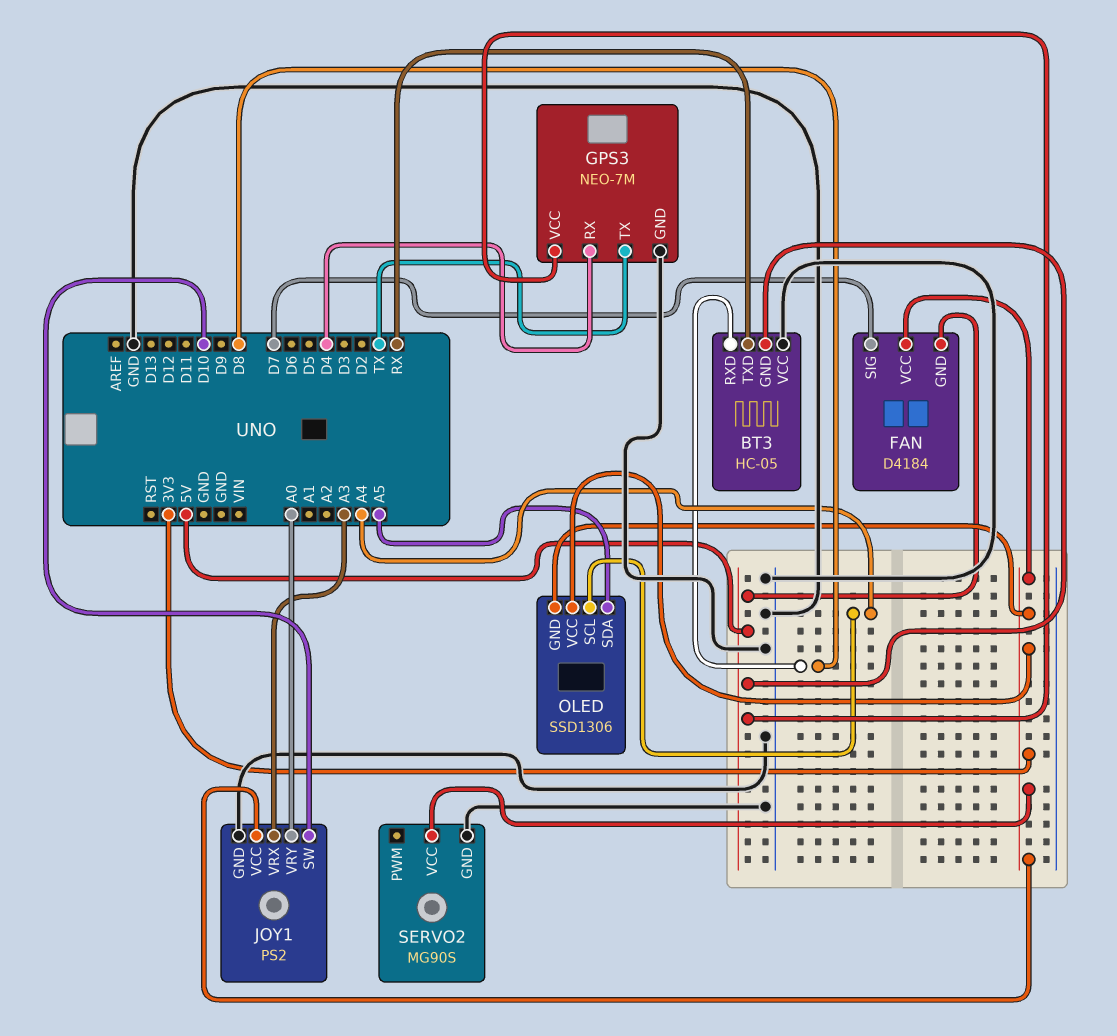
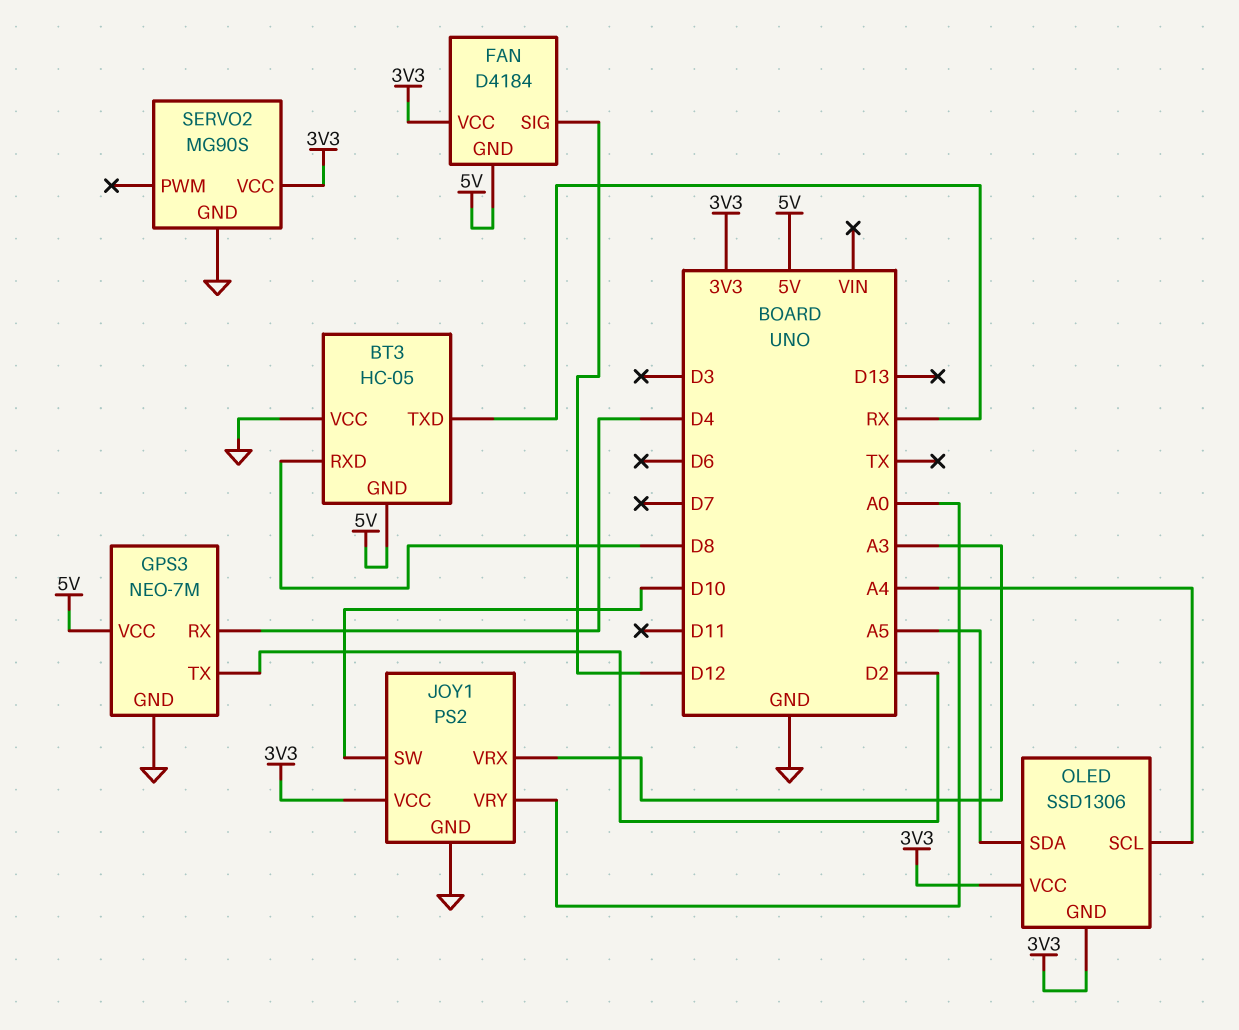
FAN pin SIG: D7 -> D12
GPS3 pin TX: TX -> D2

